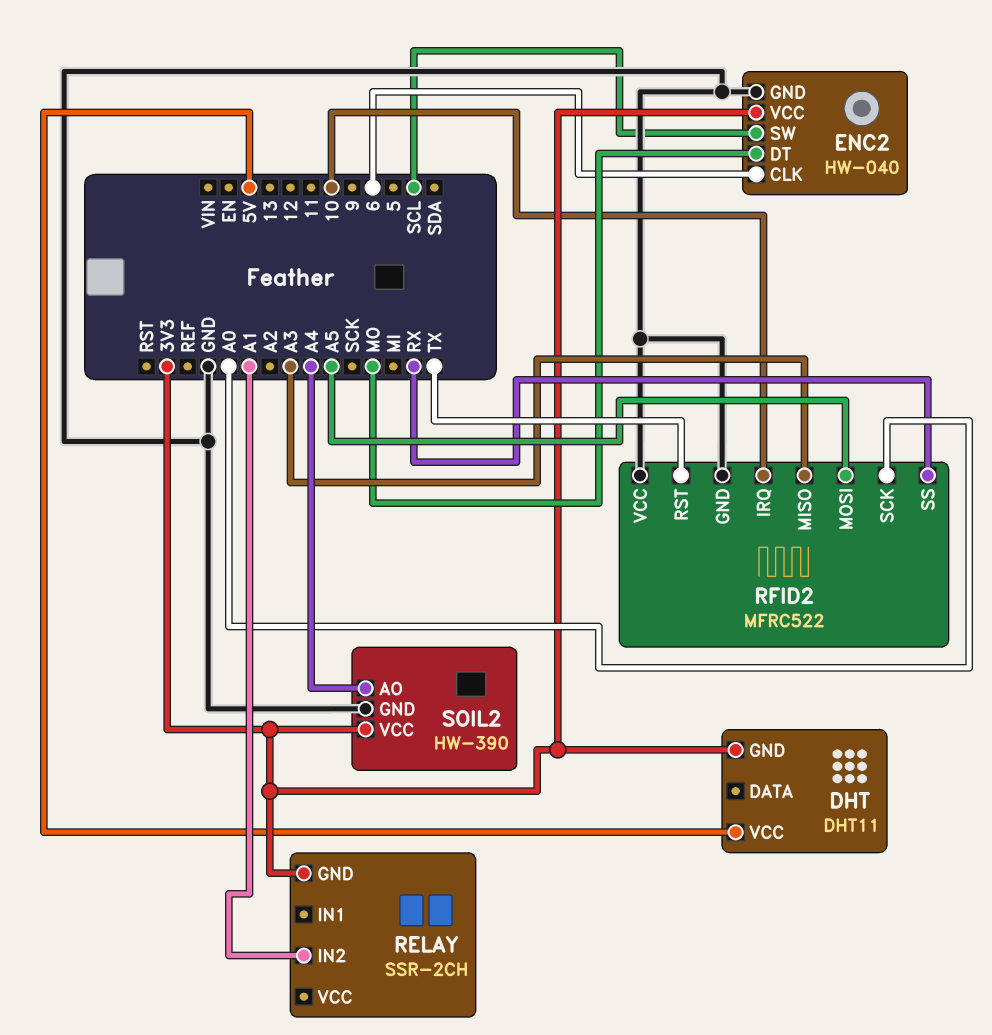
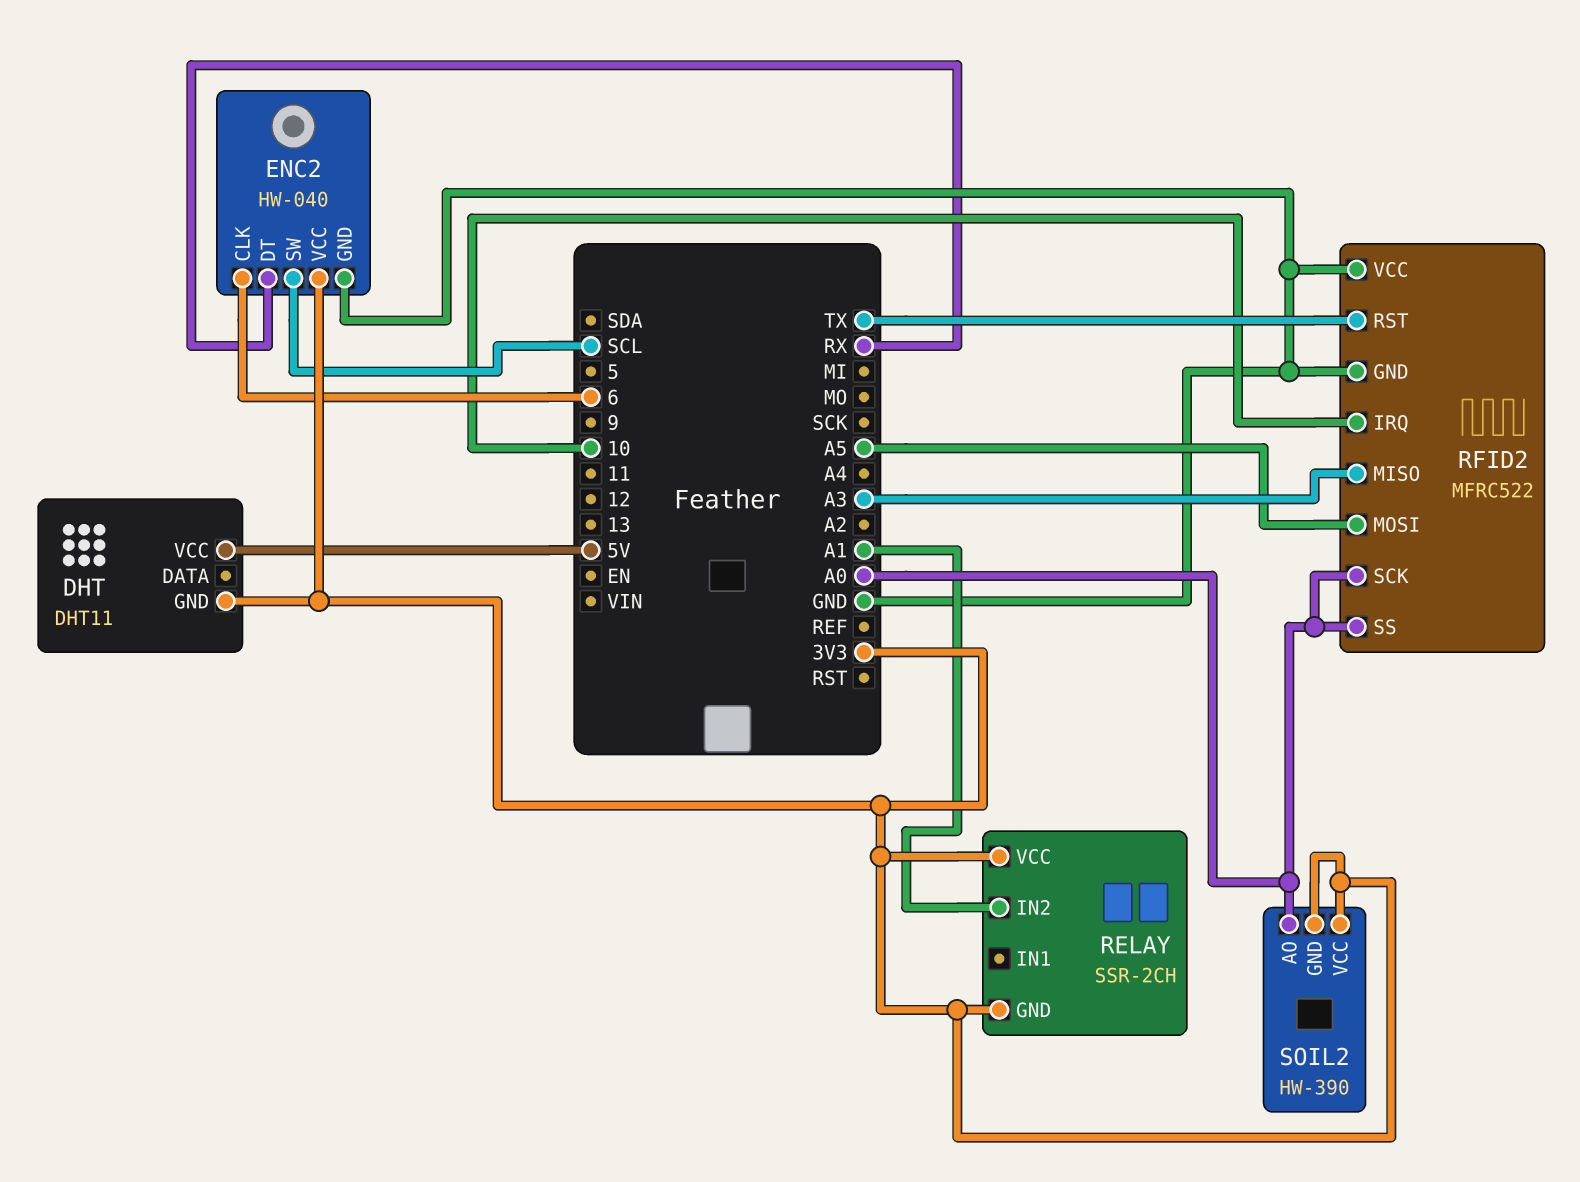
ENC2 pin DT: MO -> RX
RELAY pin VCC: none -> 3V3
RFID2 pin SS: RX -> A0
SOIL2 pin AO: A4 -> A0
SOIL2 pin GND: GND -> 3V3

